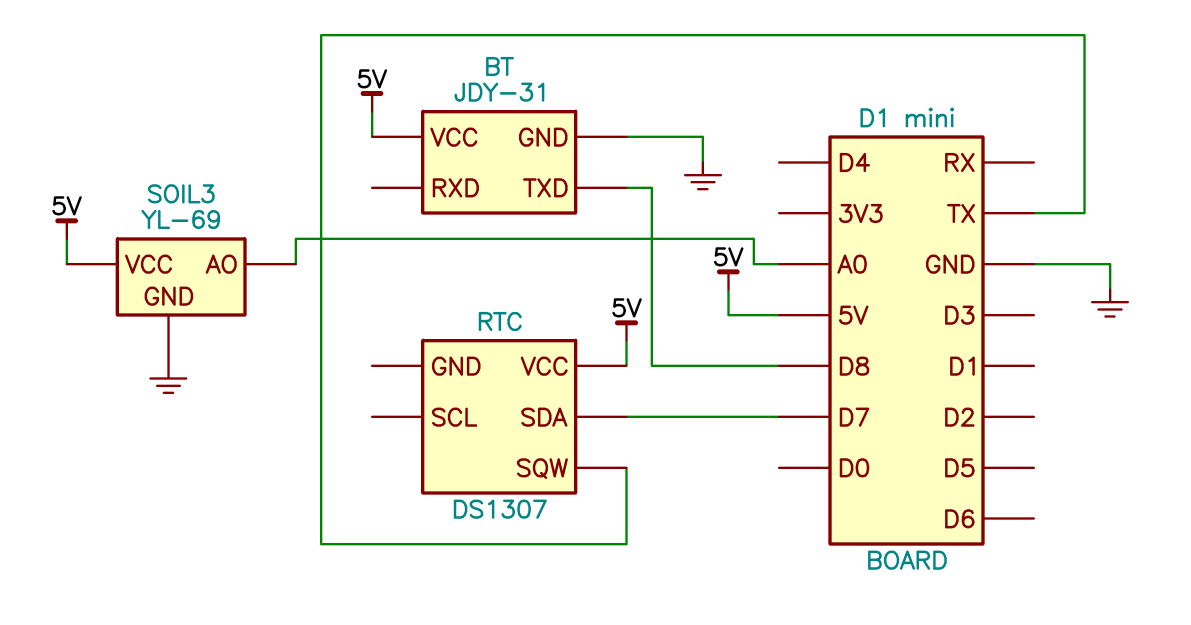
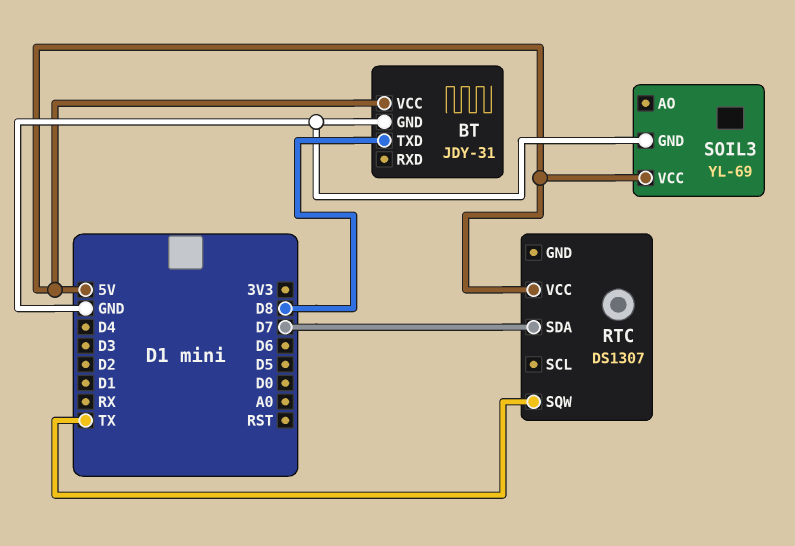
SOIL3 pin AO: A0 -> none

